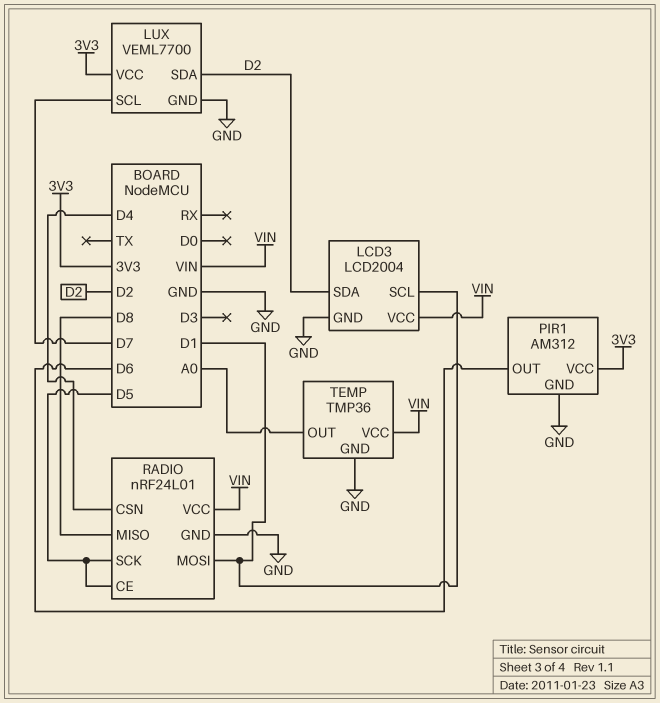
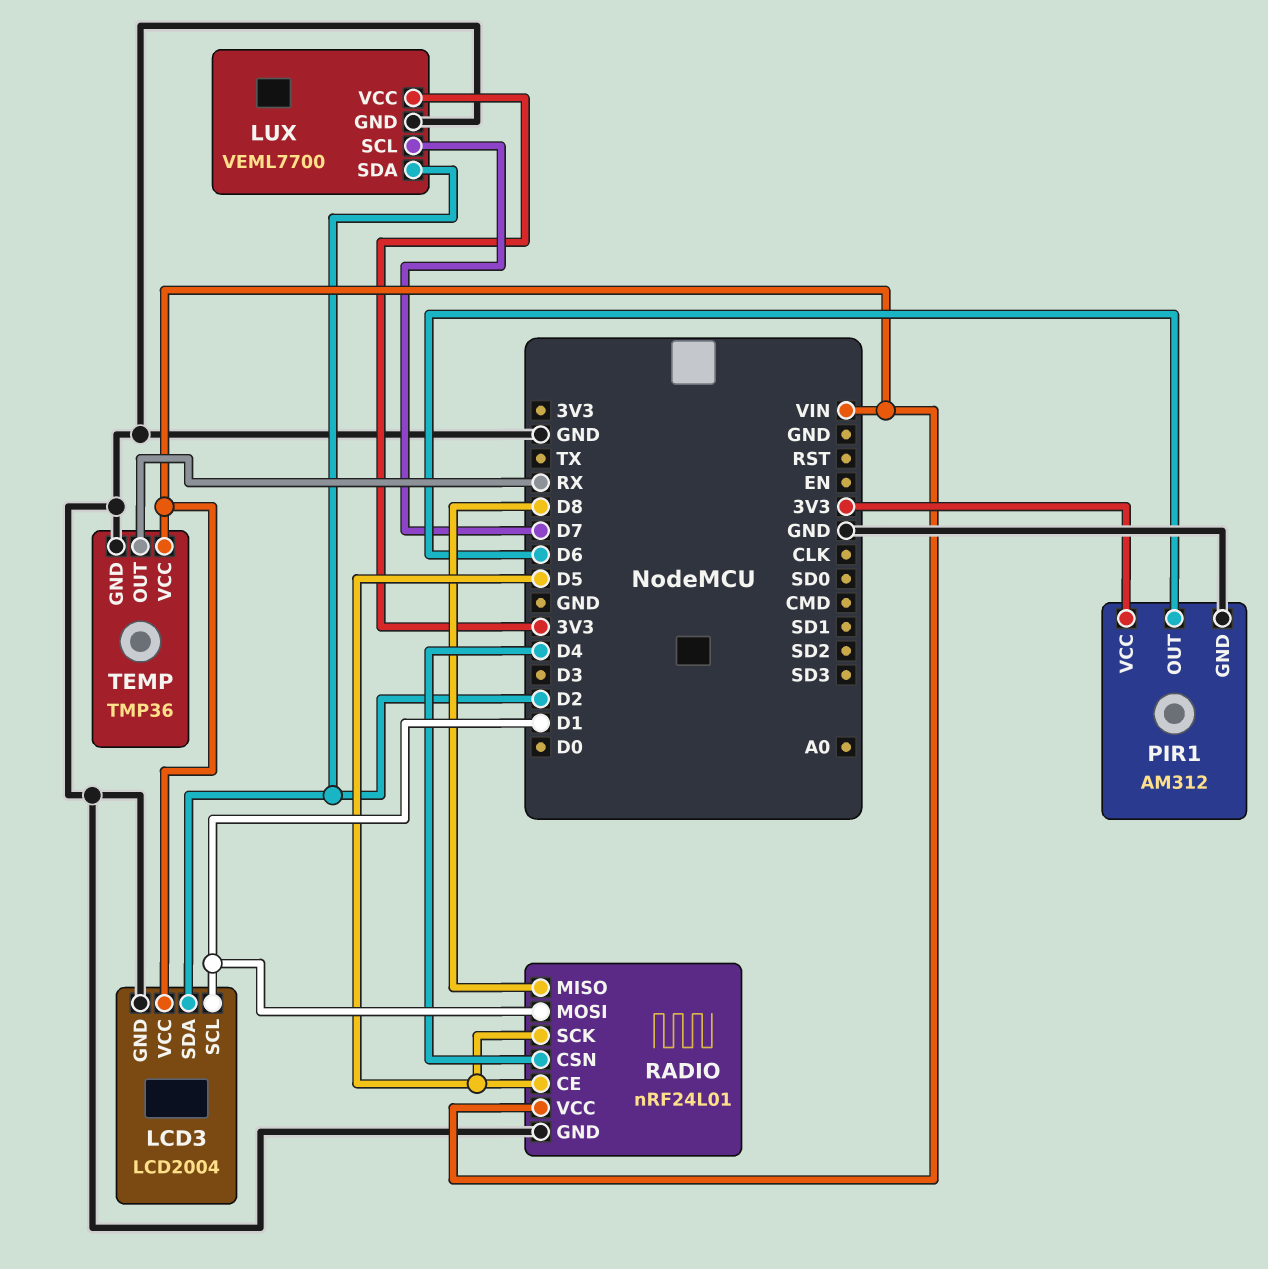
TEMP pin OUT: A0 -> RX

